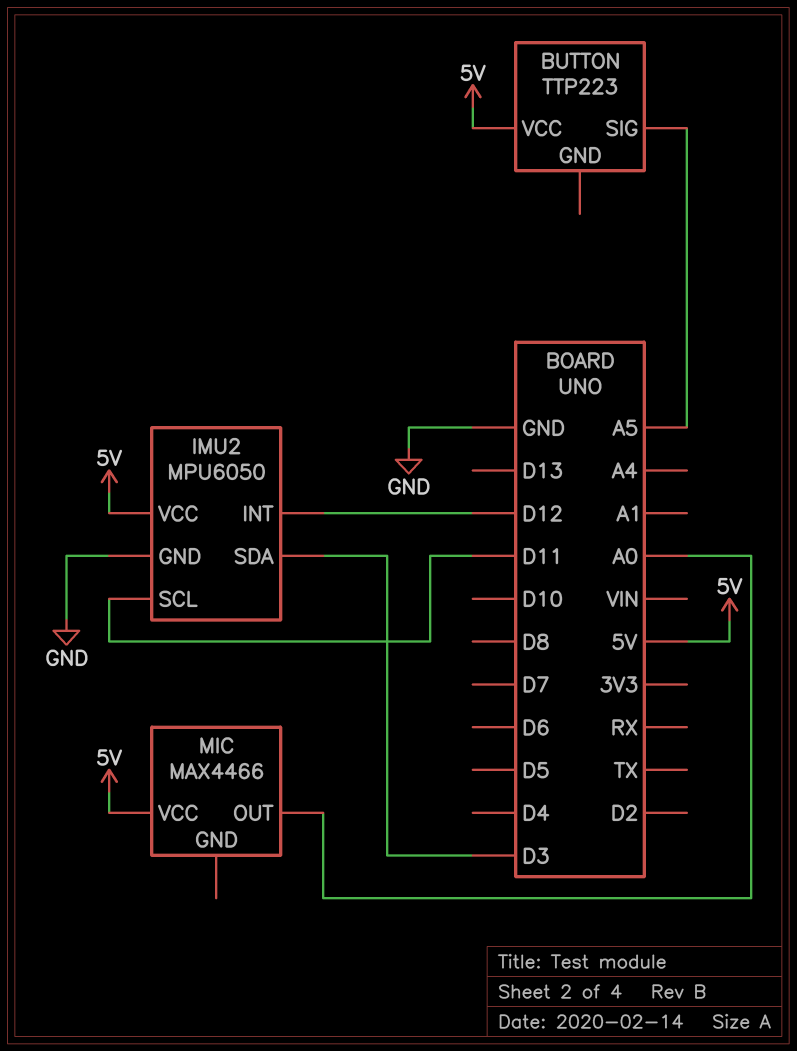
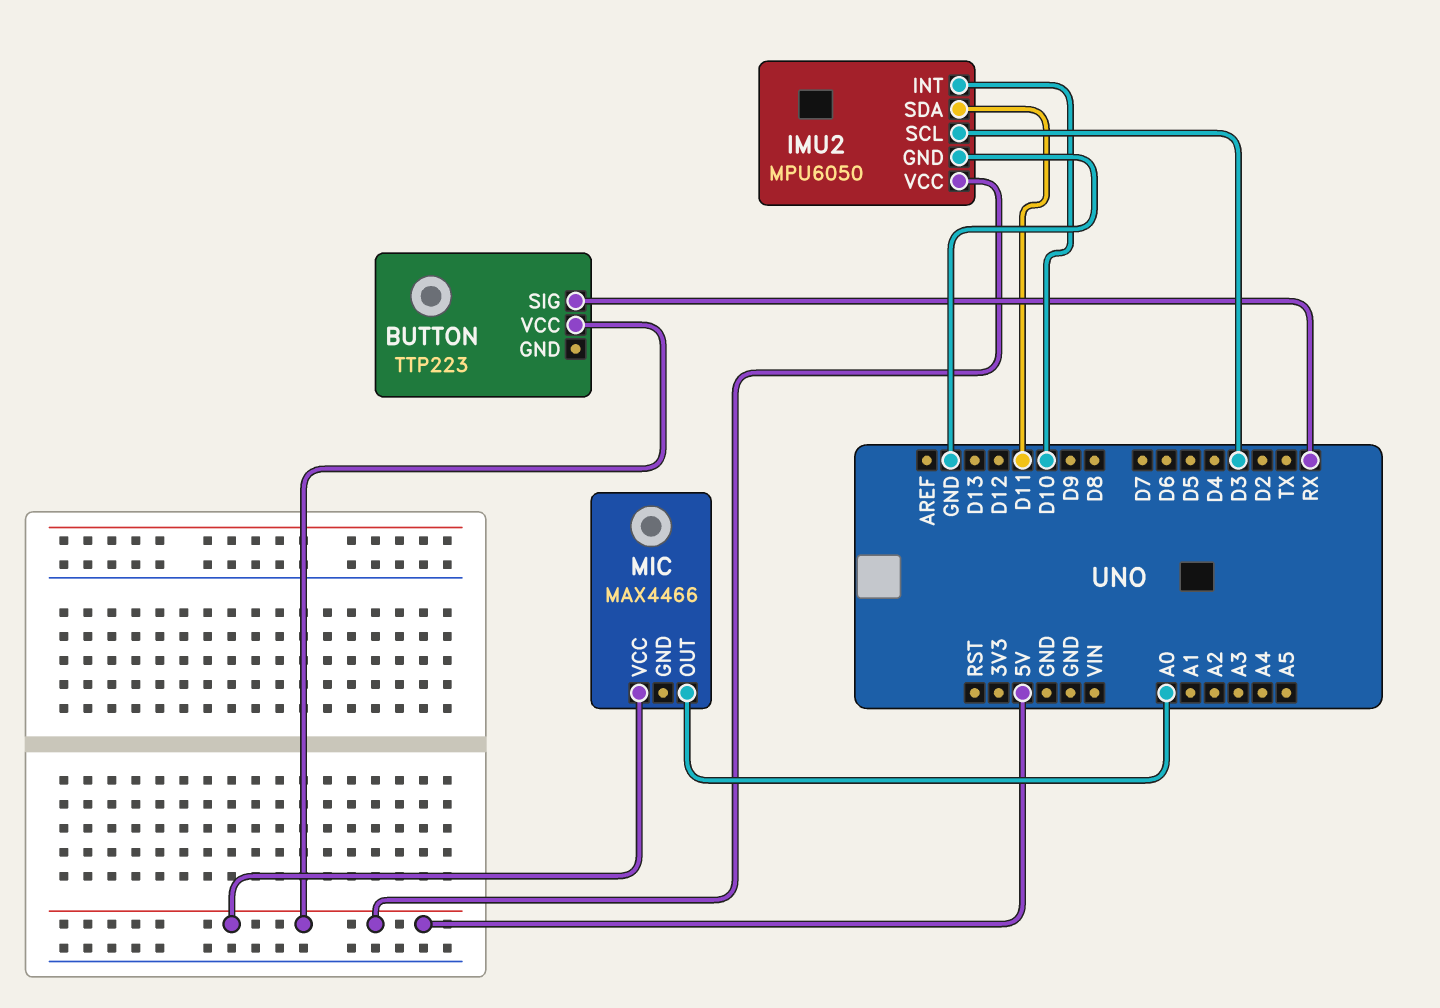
BUTTON pin SIG: A5 -> RX
IMU2 pin INT: D12 -> D10
IMU2 pin SCL: D11 -> D3
IMU2 pin SDA: D3 -> D11

